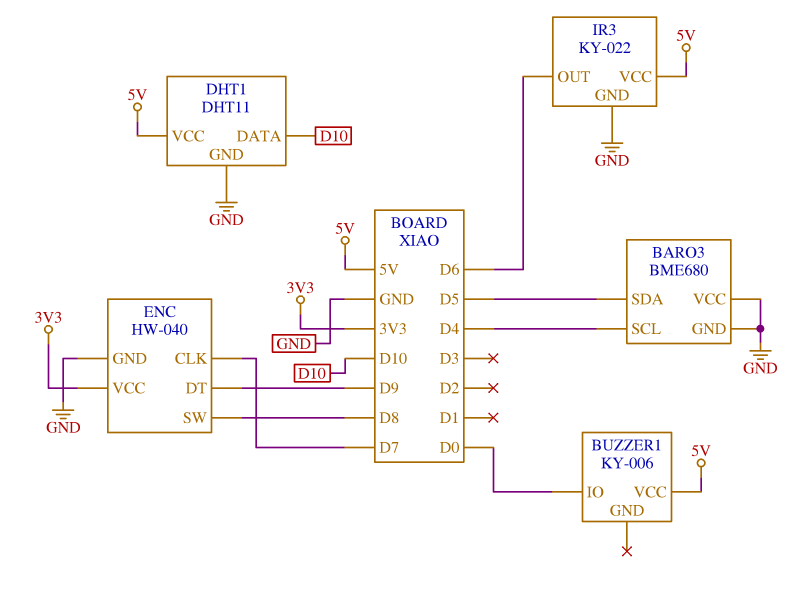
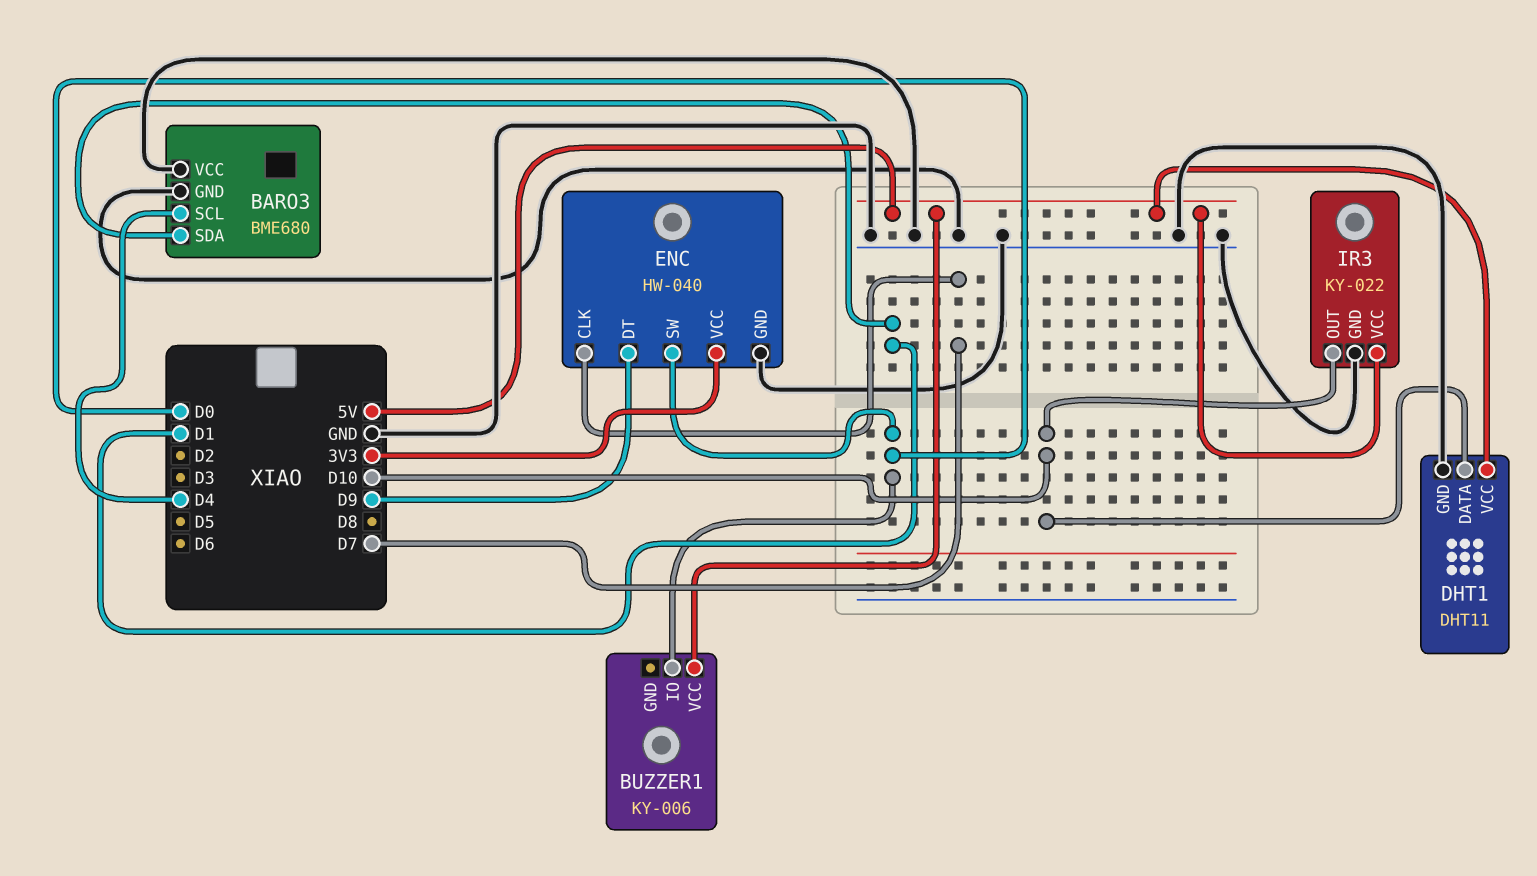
BARO3 pin SDA: D5 -> D1
ENC pin SW: D8 -> D0
IR3 pin OUT: D6 -> D10

